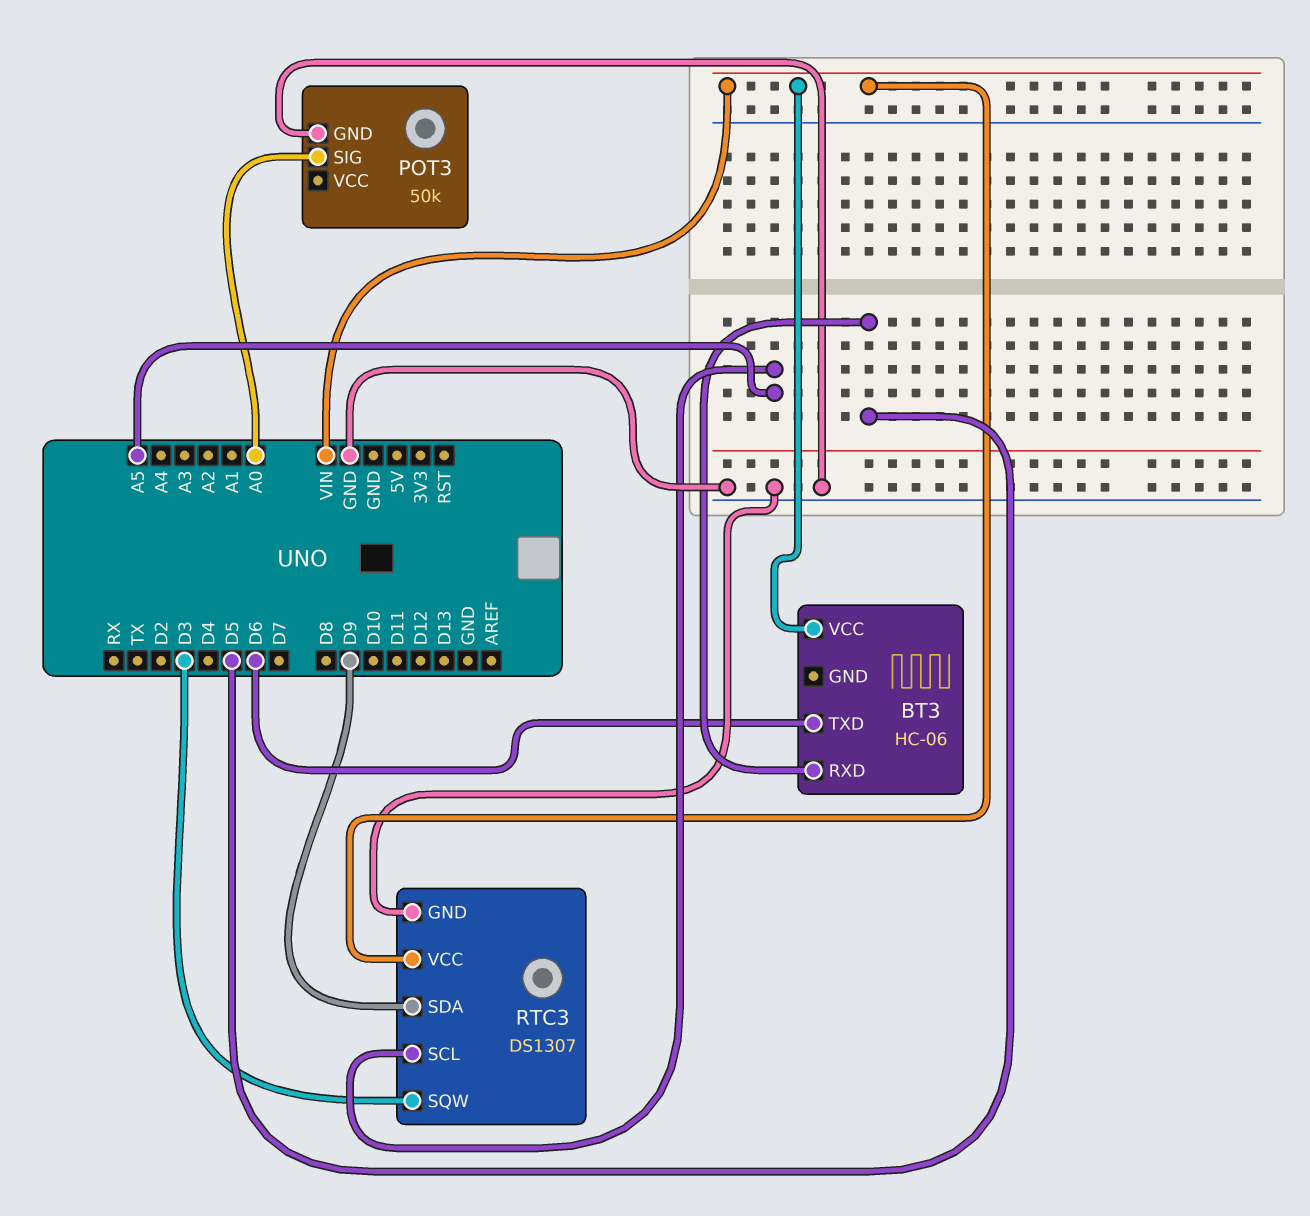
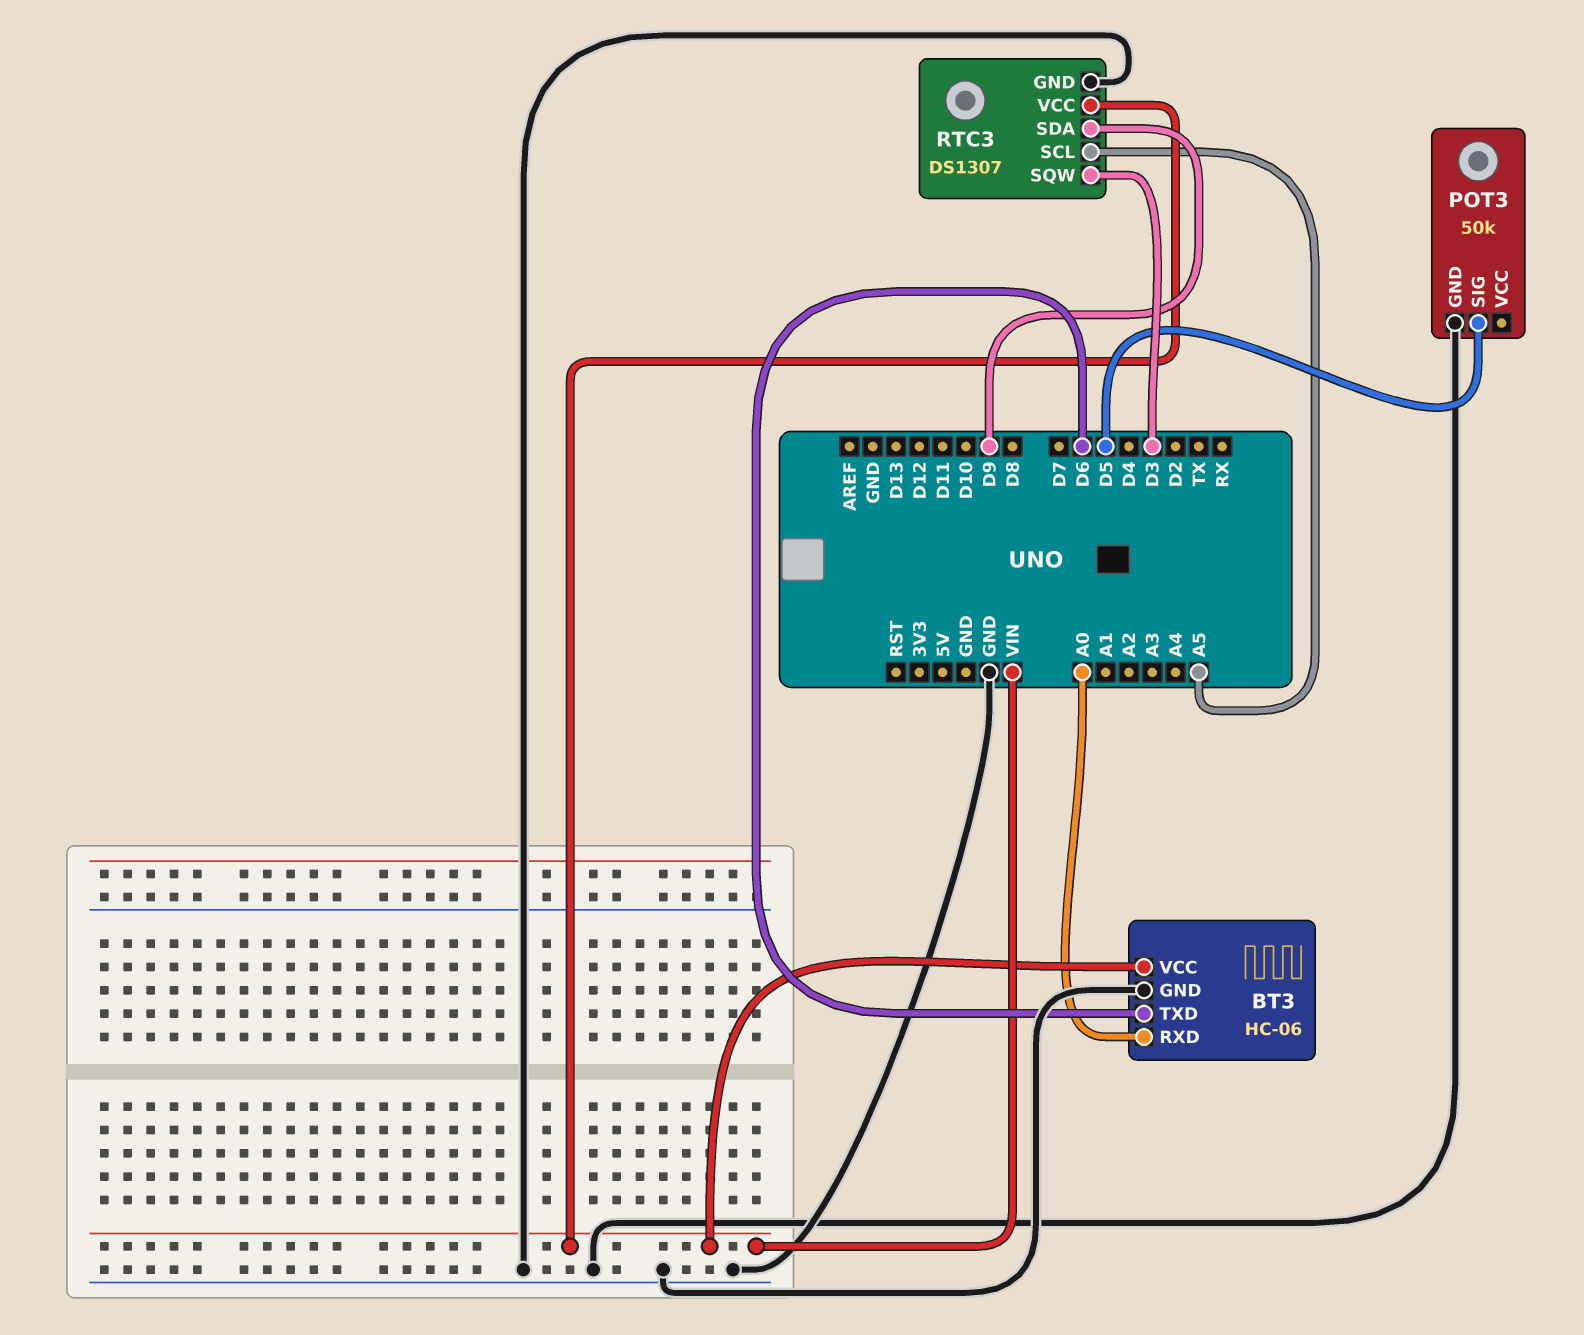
BT3 pin GND: none -> GND
BT3 pin RXD: D5 -> A0
POT3 pin SIG: A0 -> D5

